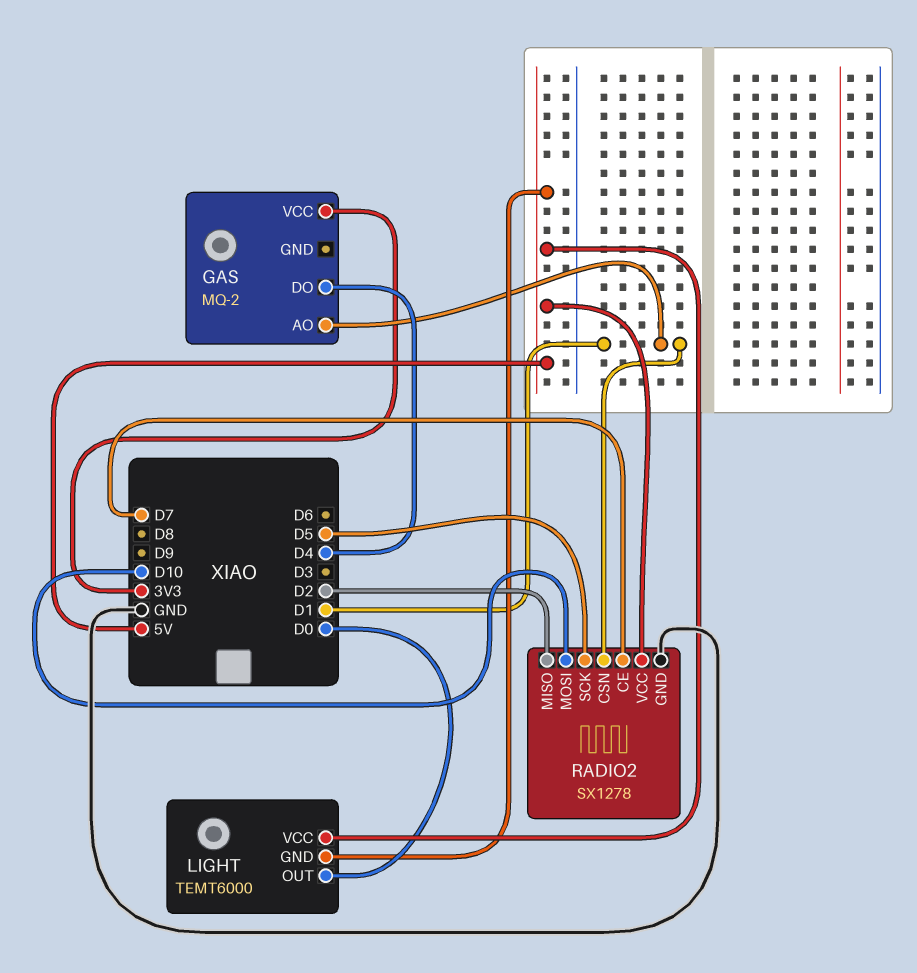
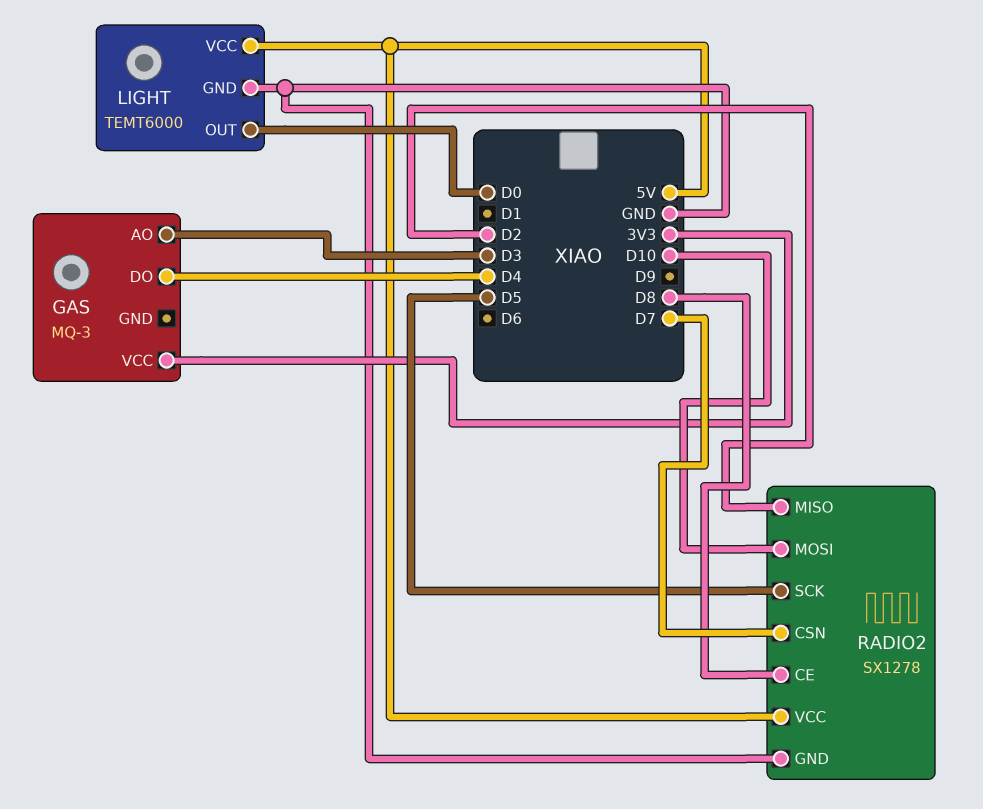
GAS: MQ-2 -> MQ-3
GAS pin AO: D1 -> D3
LIGHT pin GND: 5V -> GND
RADIO2 pin CE: D7 -> D8
RADIO2 pin CSN: D1 -> D7

